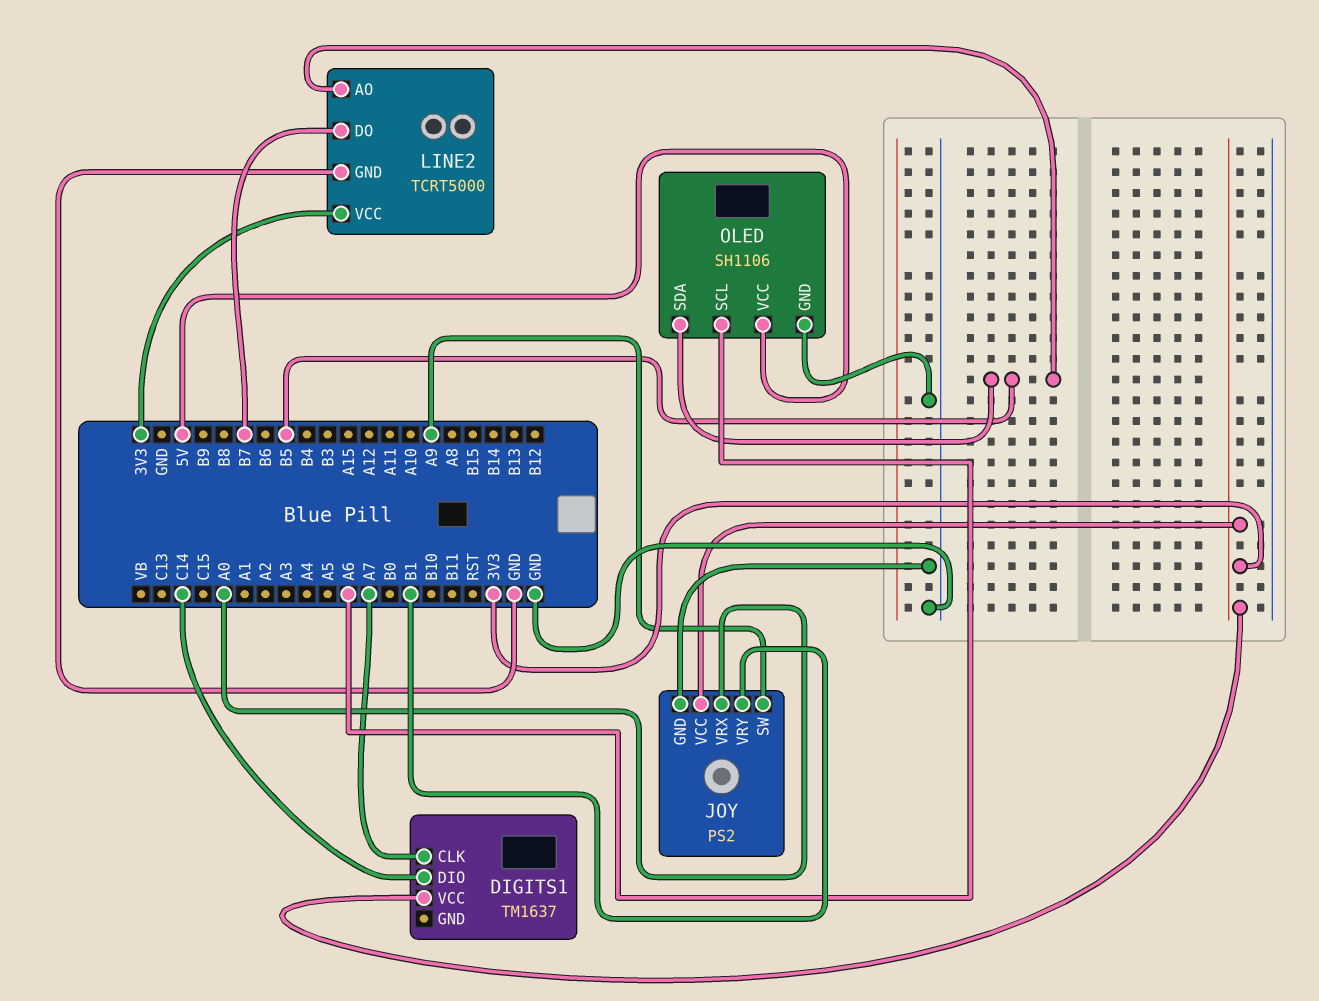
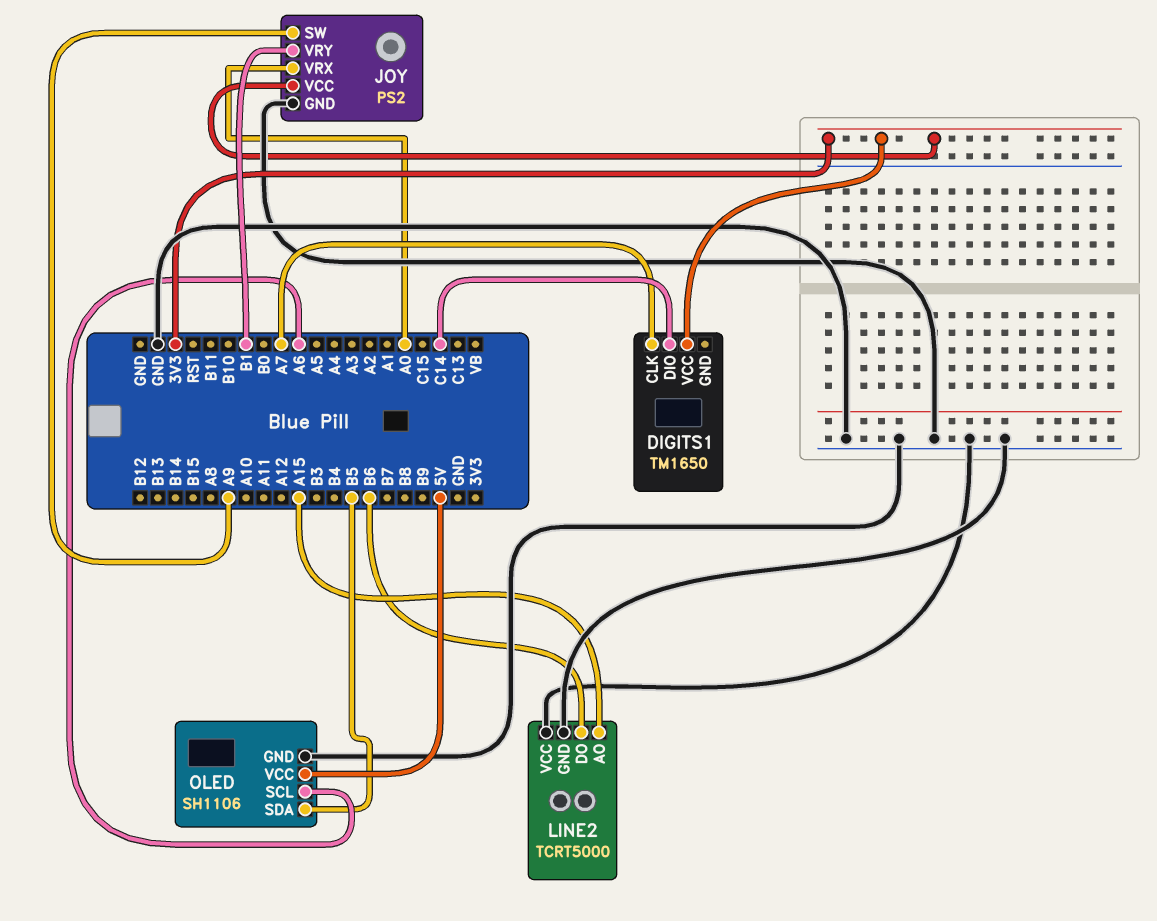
DIGITS1: TM1637 -> TM1650
LINE2 pin AO: B5 -> A15
LINE2 pin DO: B7 -> B6
LINE2 pin VCC: 3V3 -> GND

